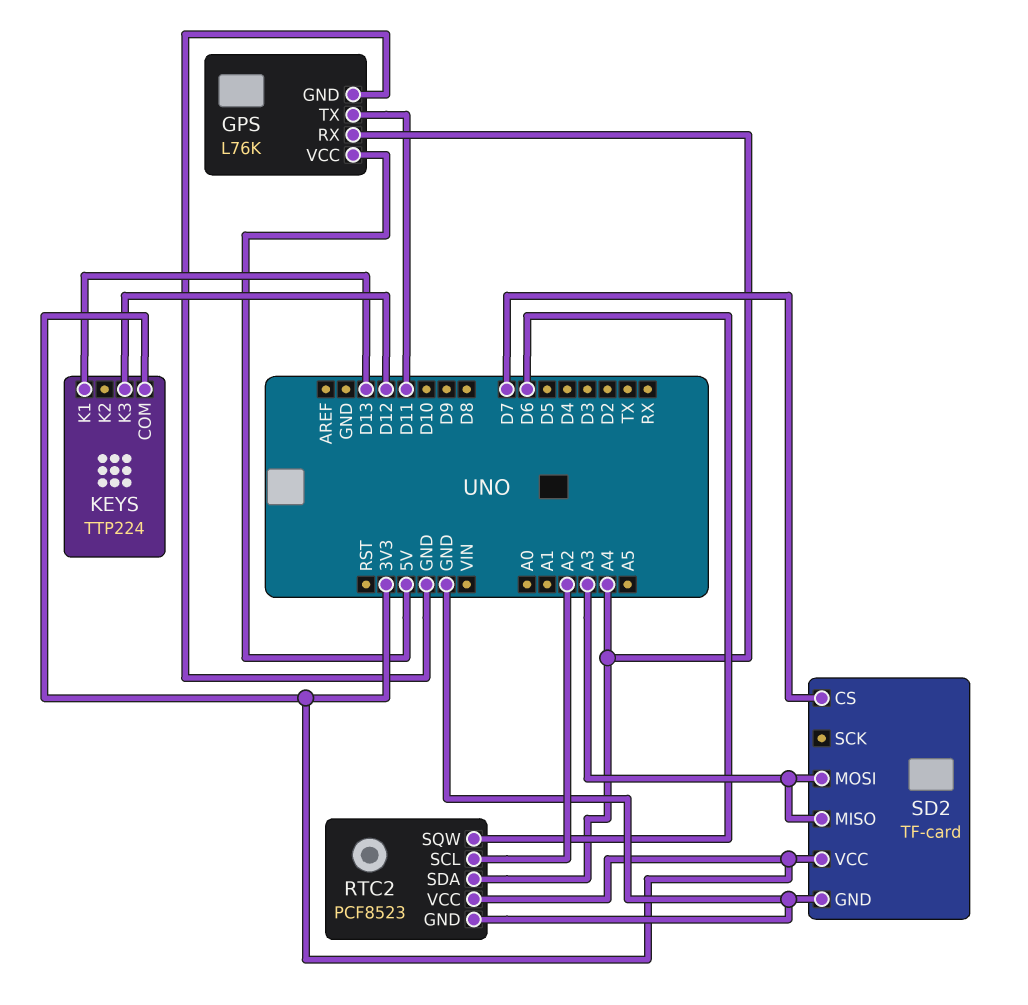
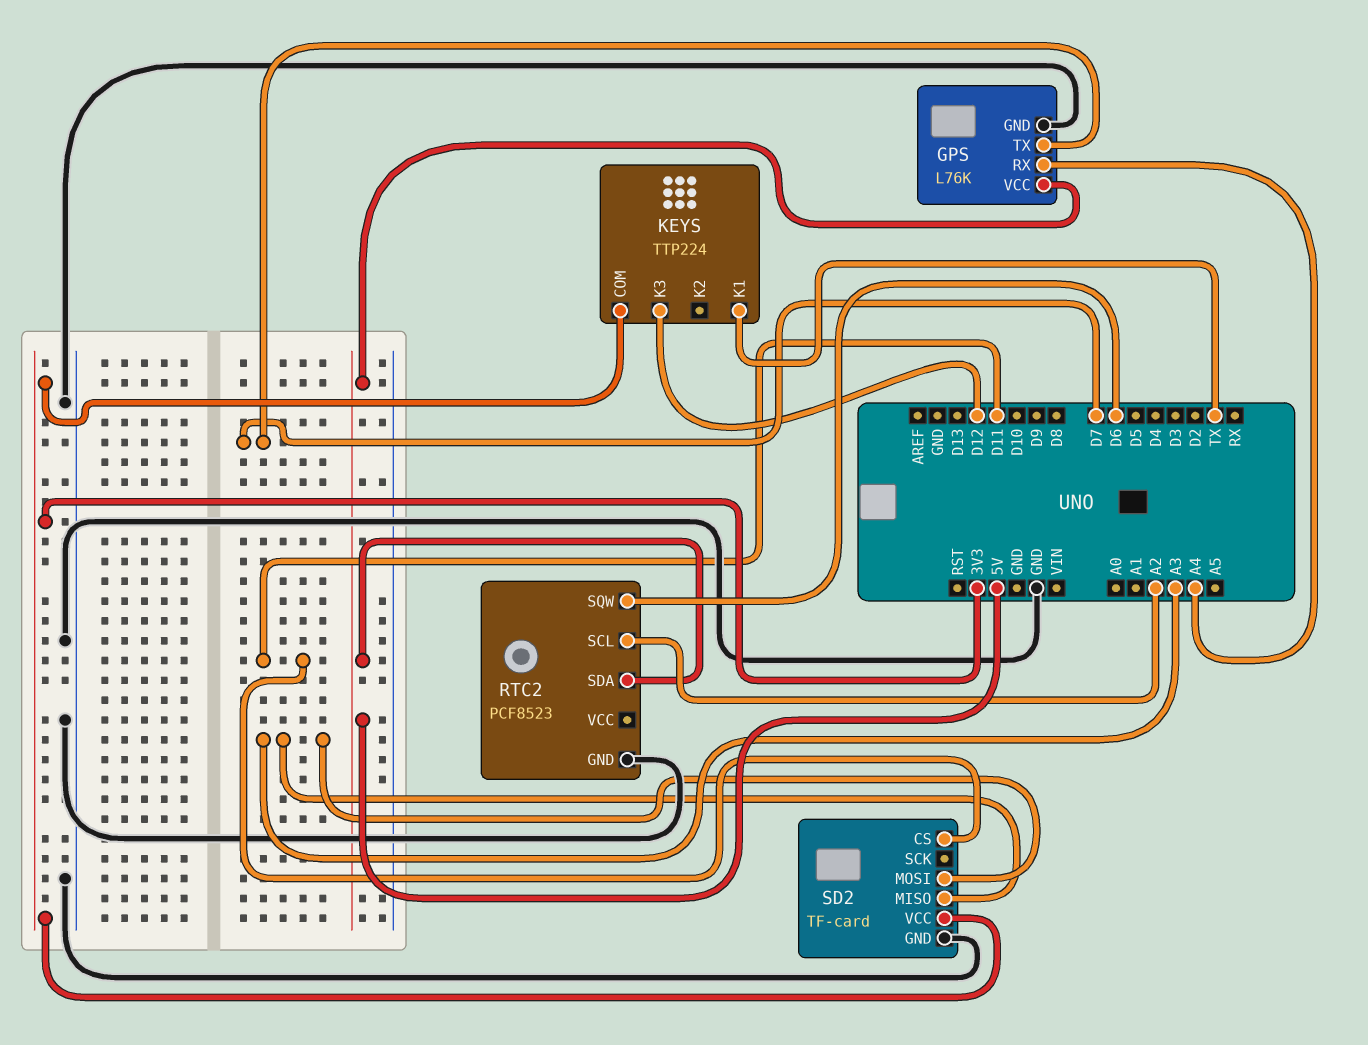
GPS pin TX: D11 -> D7
KEYS pin K1: D13 -> TX
RTC2 pin SDA: A4 -> 5V
RTC2 pin VCC: 3V3 -> none
SD2 pin CS: D7 -> D11

